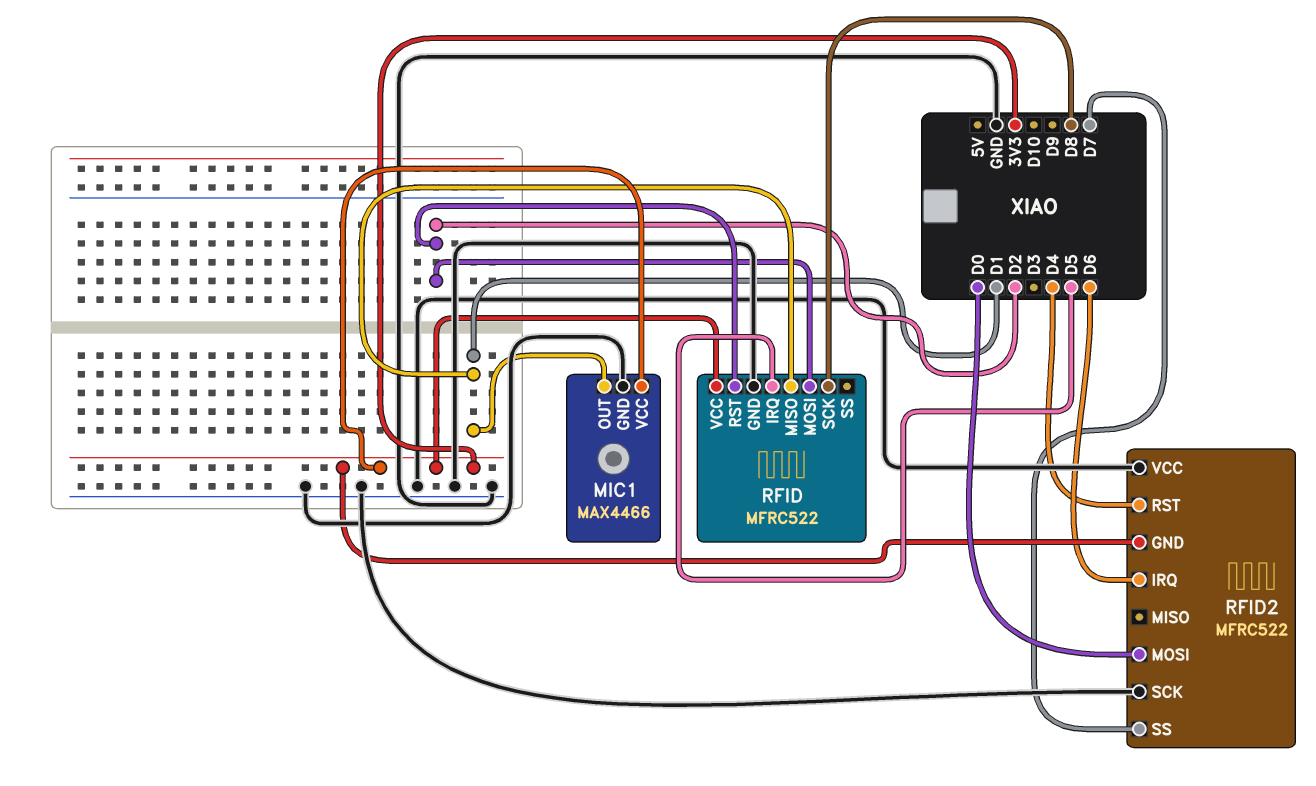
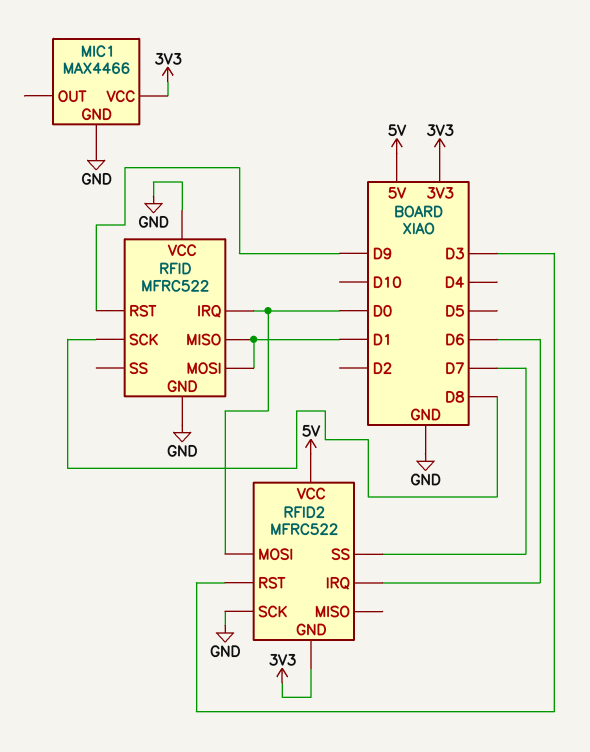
MIC1 pin OUT: D1 -> none
RFID pin IRQ: D5 -> D0
RFID pin MOSI: D2 -> D1
RFID pin RST: D2 -> D9
RFID pin VCC: 3V3 -> GND
RFID2 pin RST: D4 -> D3
RFID2 pin VCC: GND -> 5V

